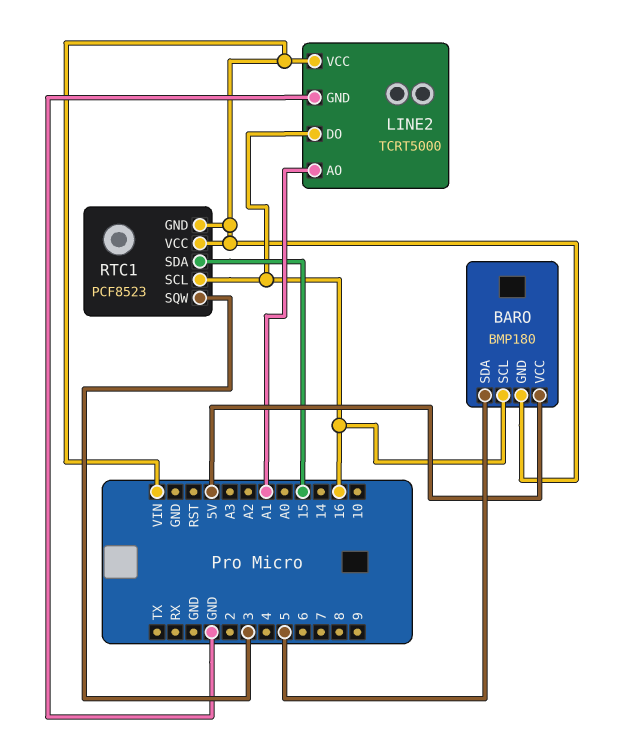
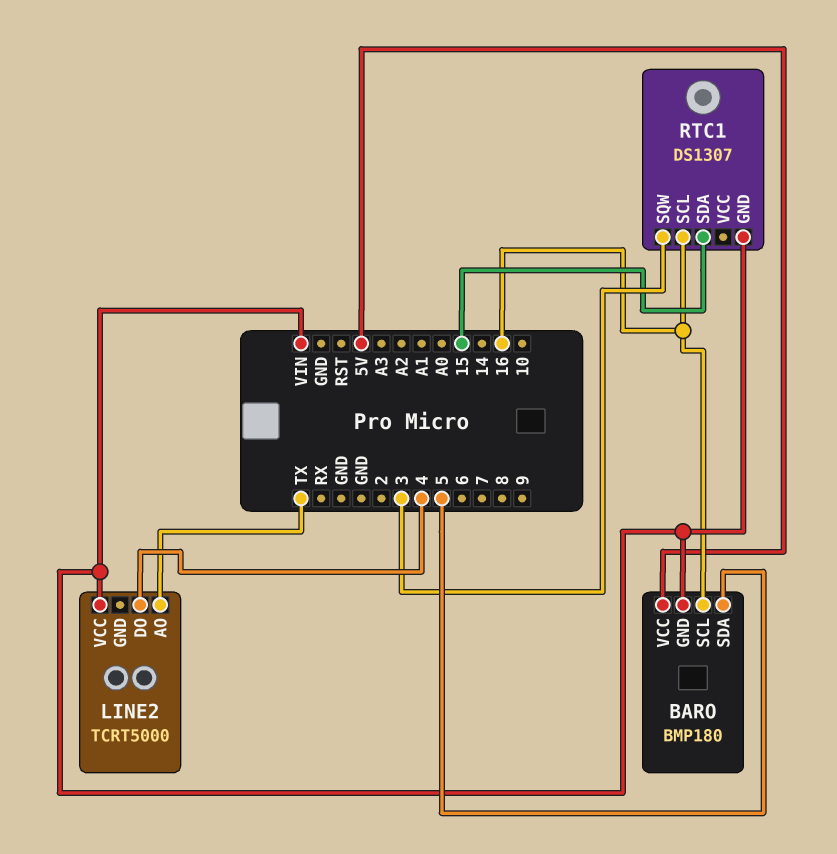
LINE2 pin AO: A1 -> TX
LINE2 pin DO: 16 -> 4
LINE2 pin GND: GND -> none
RTC1: PCF8523 -> DS1307
RTC1 pin VCC: VIN -> none

